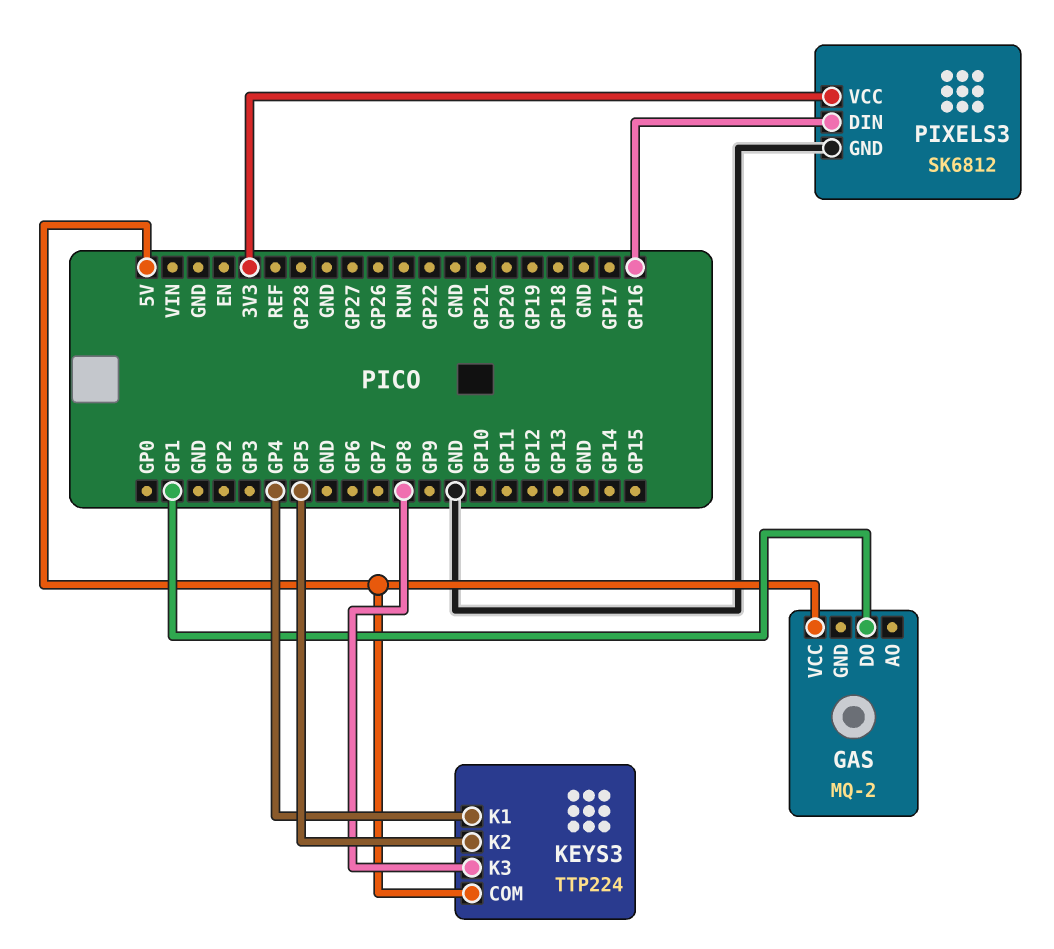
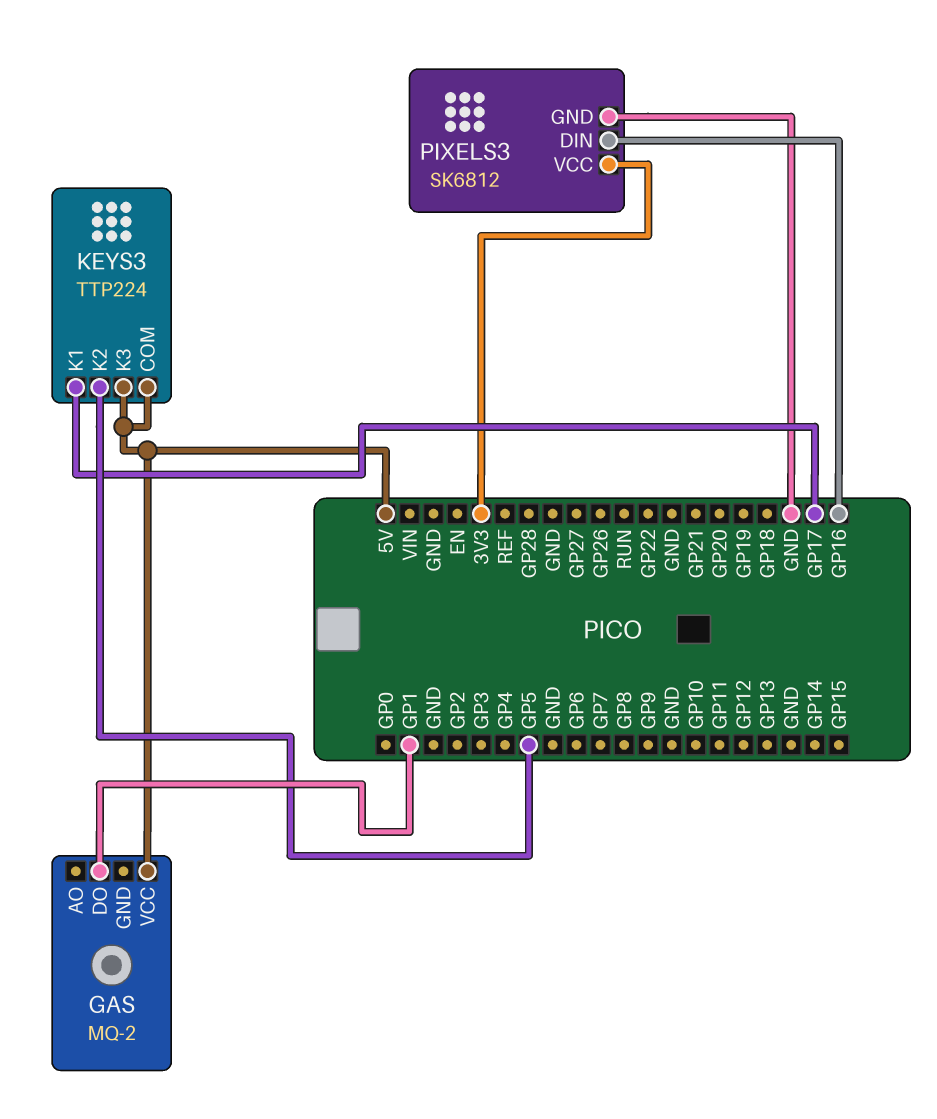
KEYS3 pin K1: GP4 -> GP17
KEYS3 pin K3: GP8 -> 5V

